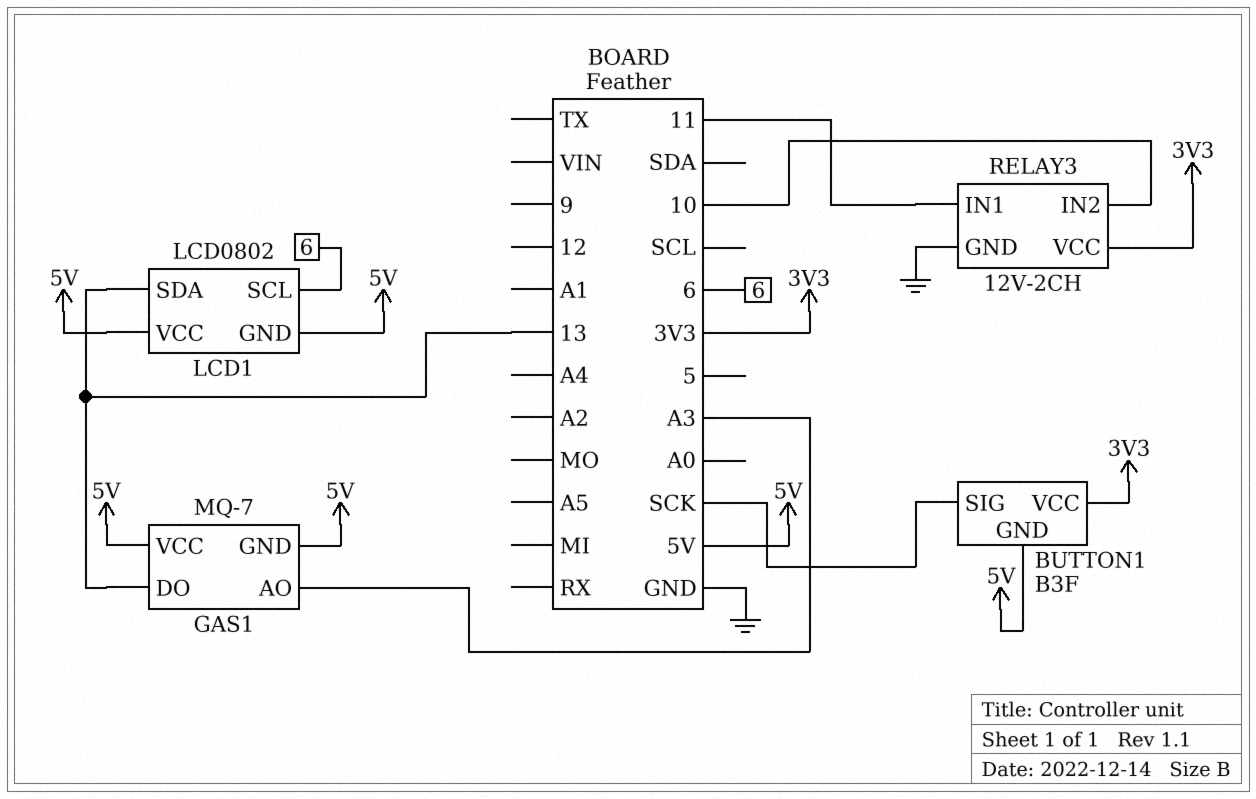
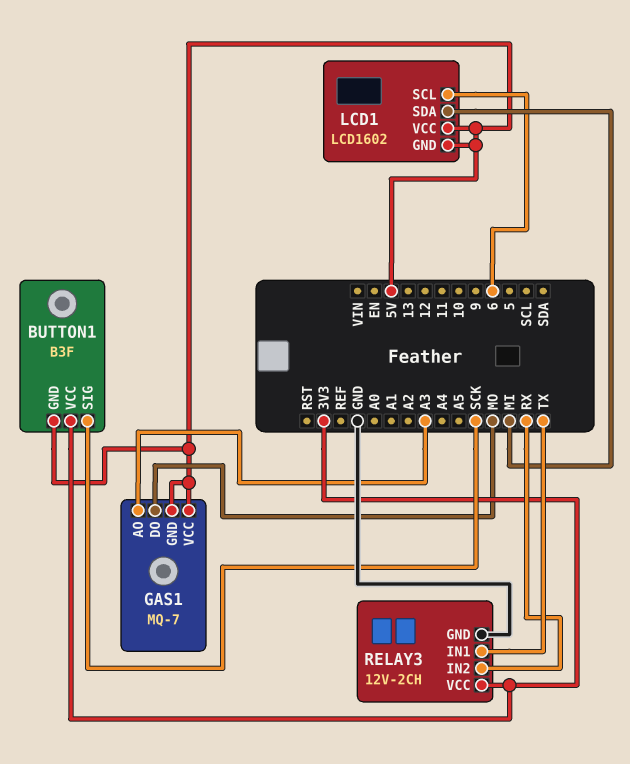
GAS1 pin DO: 13 -> MO
LCD1: LCD0802 -> LCD1602
LCD1 pin SDA: 13 -> MI
RELAY3 pin IN1: 11 -> TX
RELAY3 pin IN2: 10 -> RX

